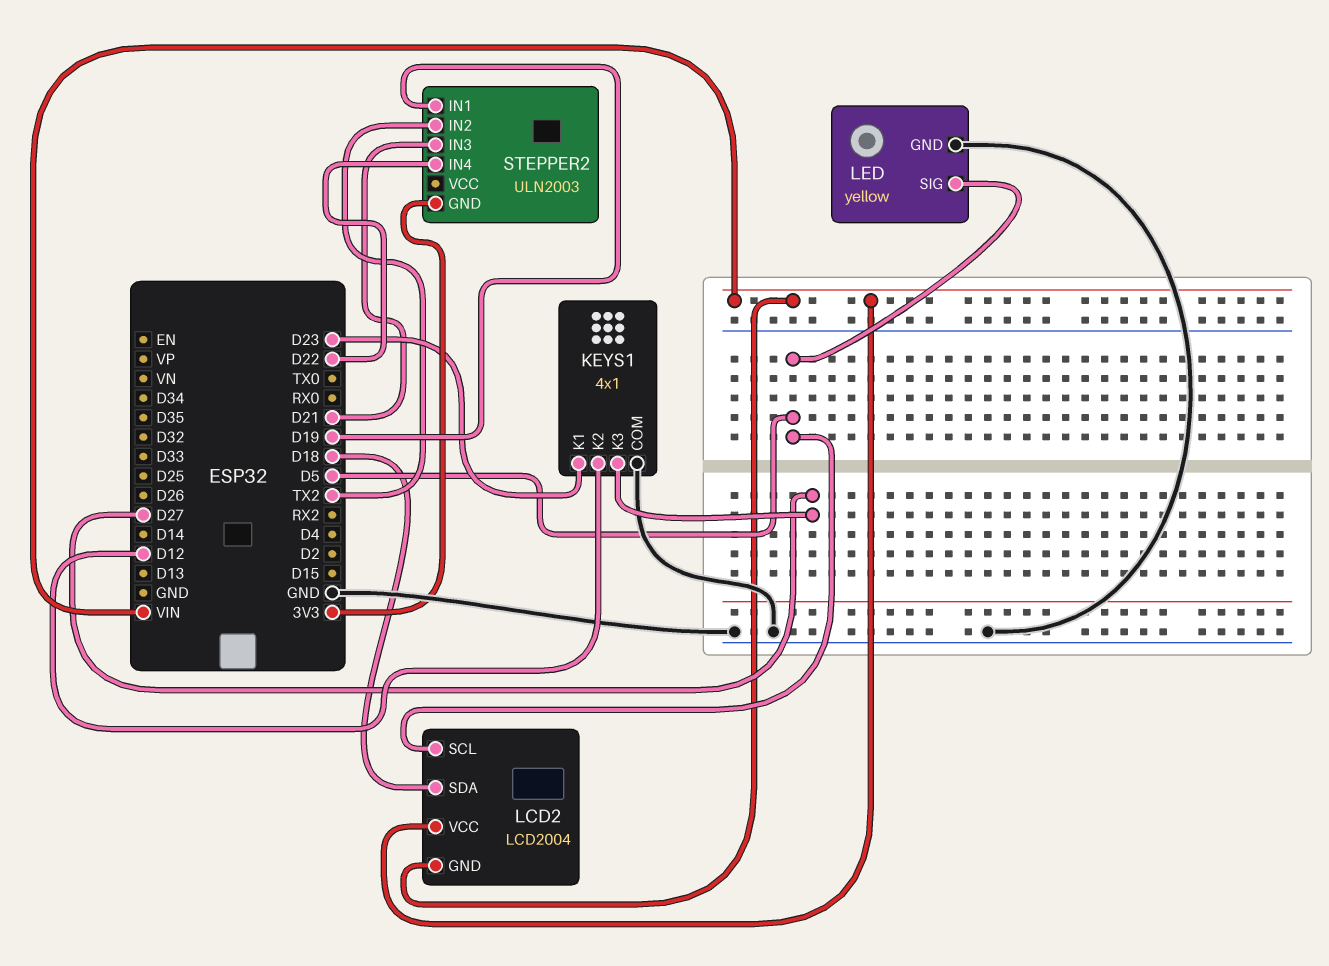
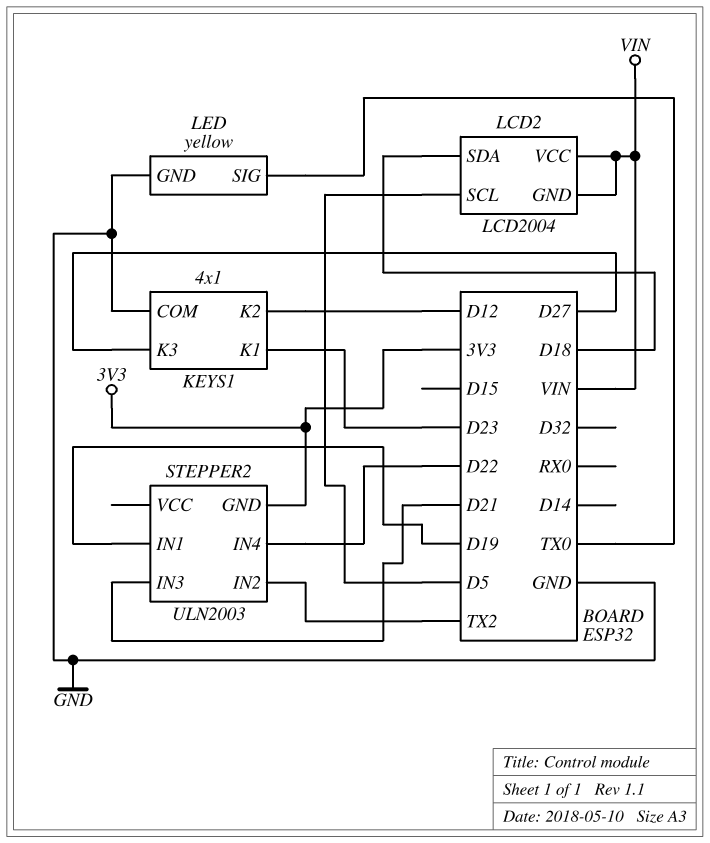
LED pin SIG: D5 -> TX0

